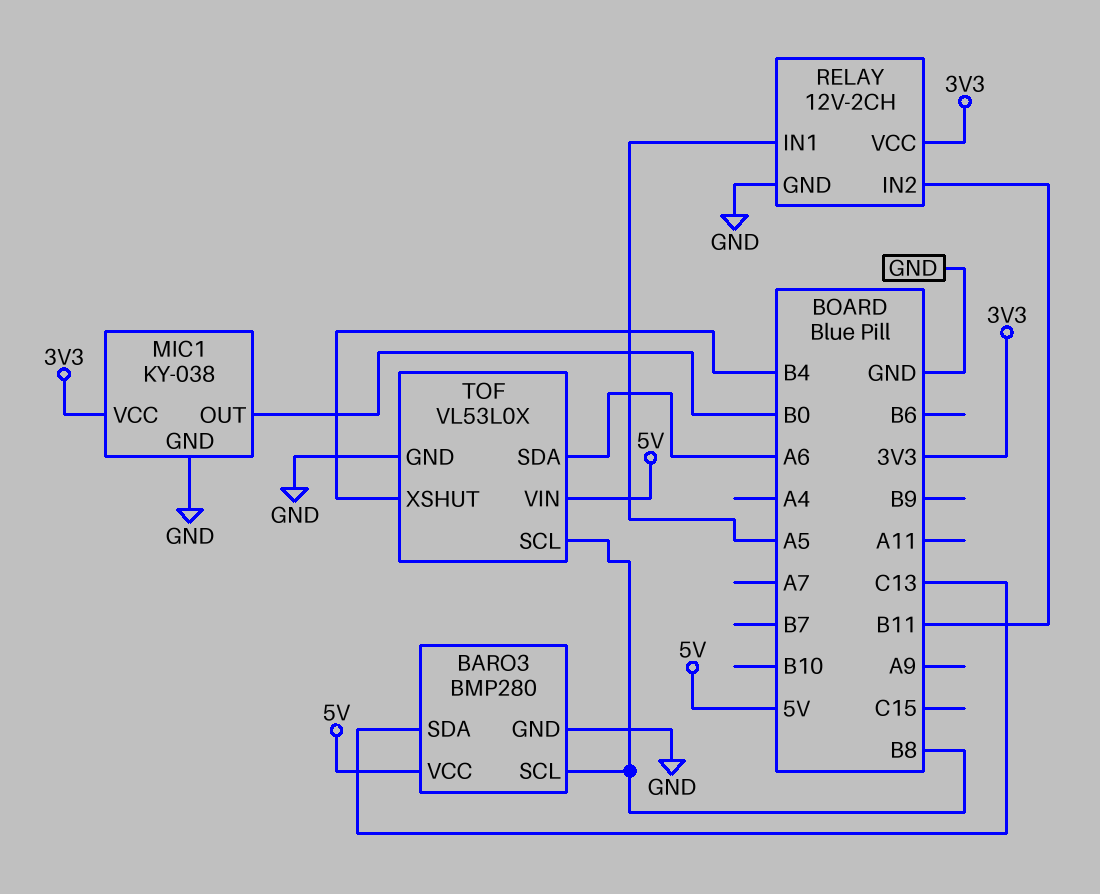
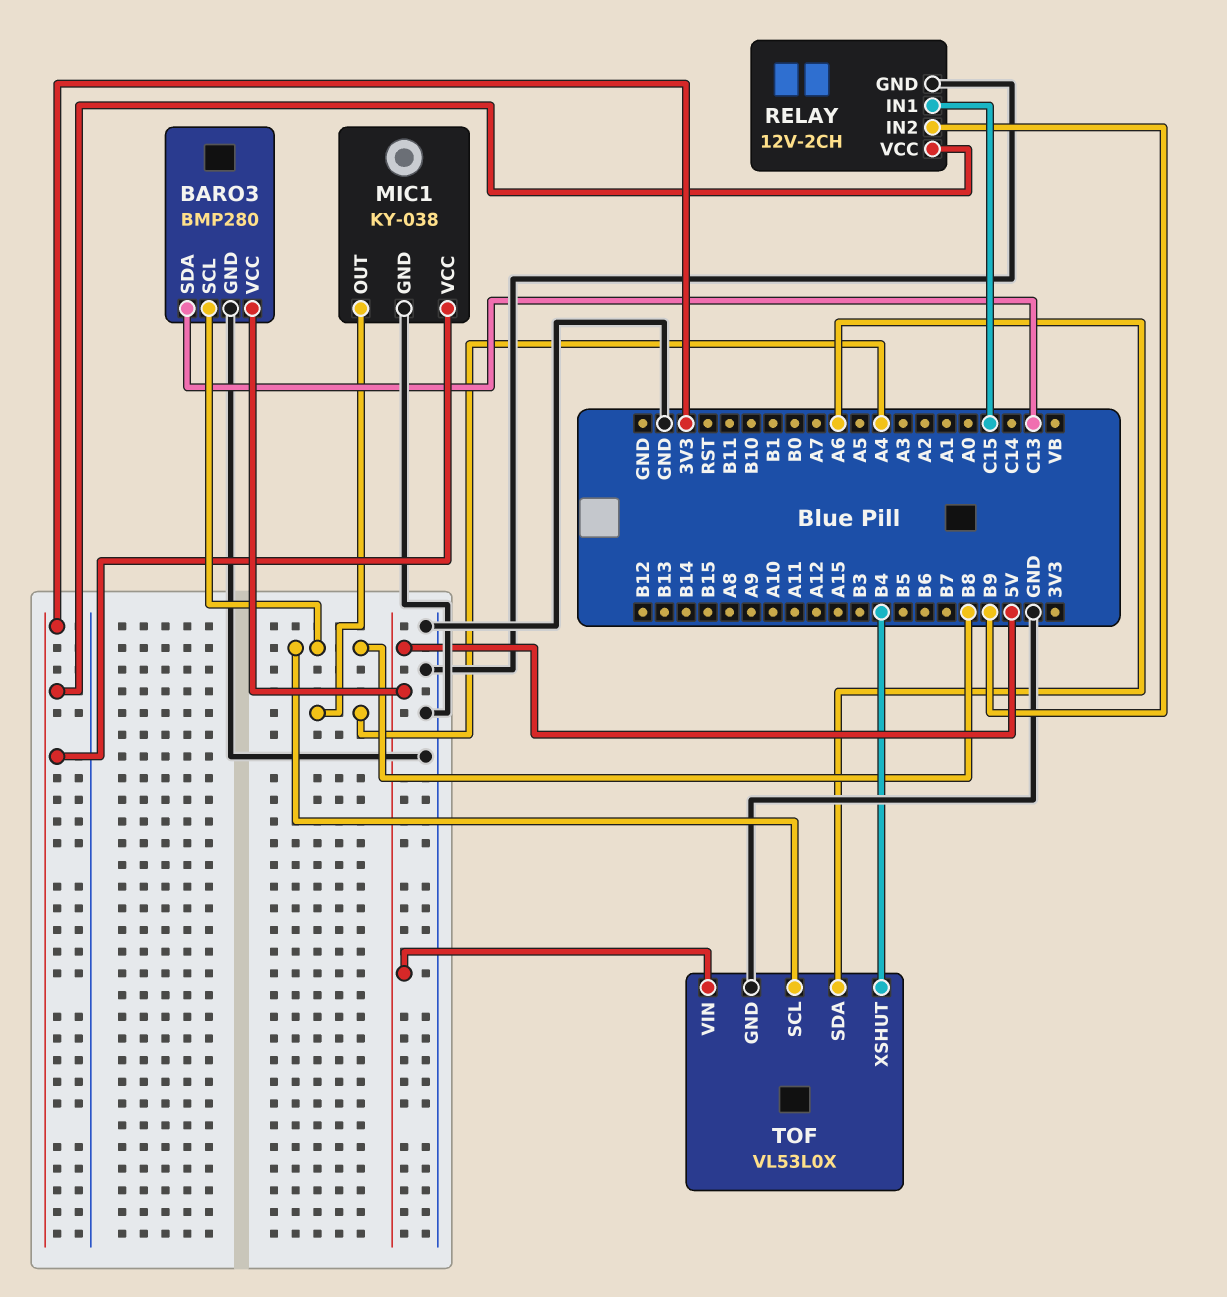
MIC1 pin OUT: B0 -> A4
RELAY pin IN1: A5 -> C15
RELAY pin IN2: B11 -> B9

